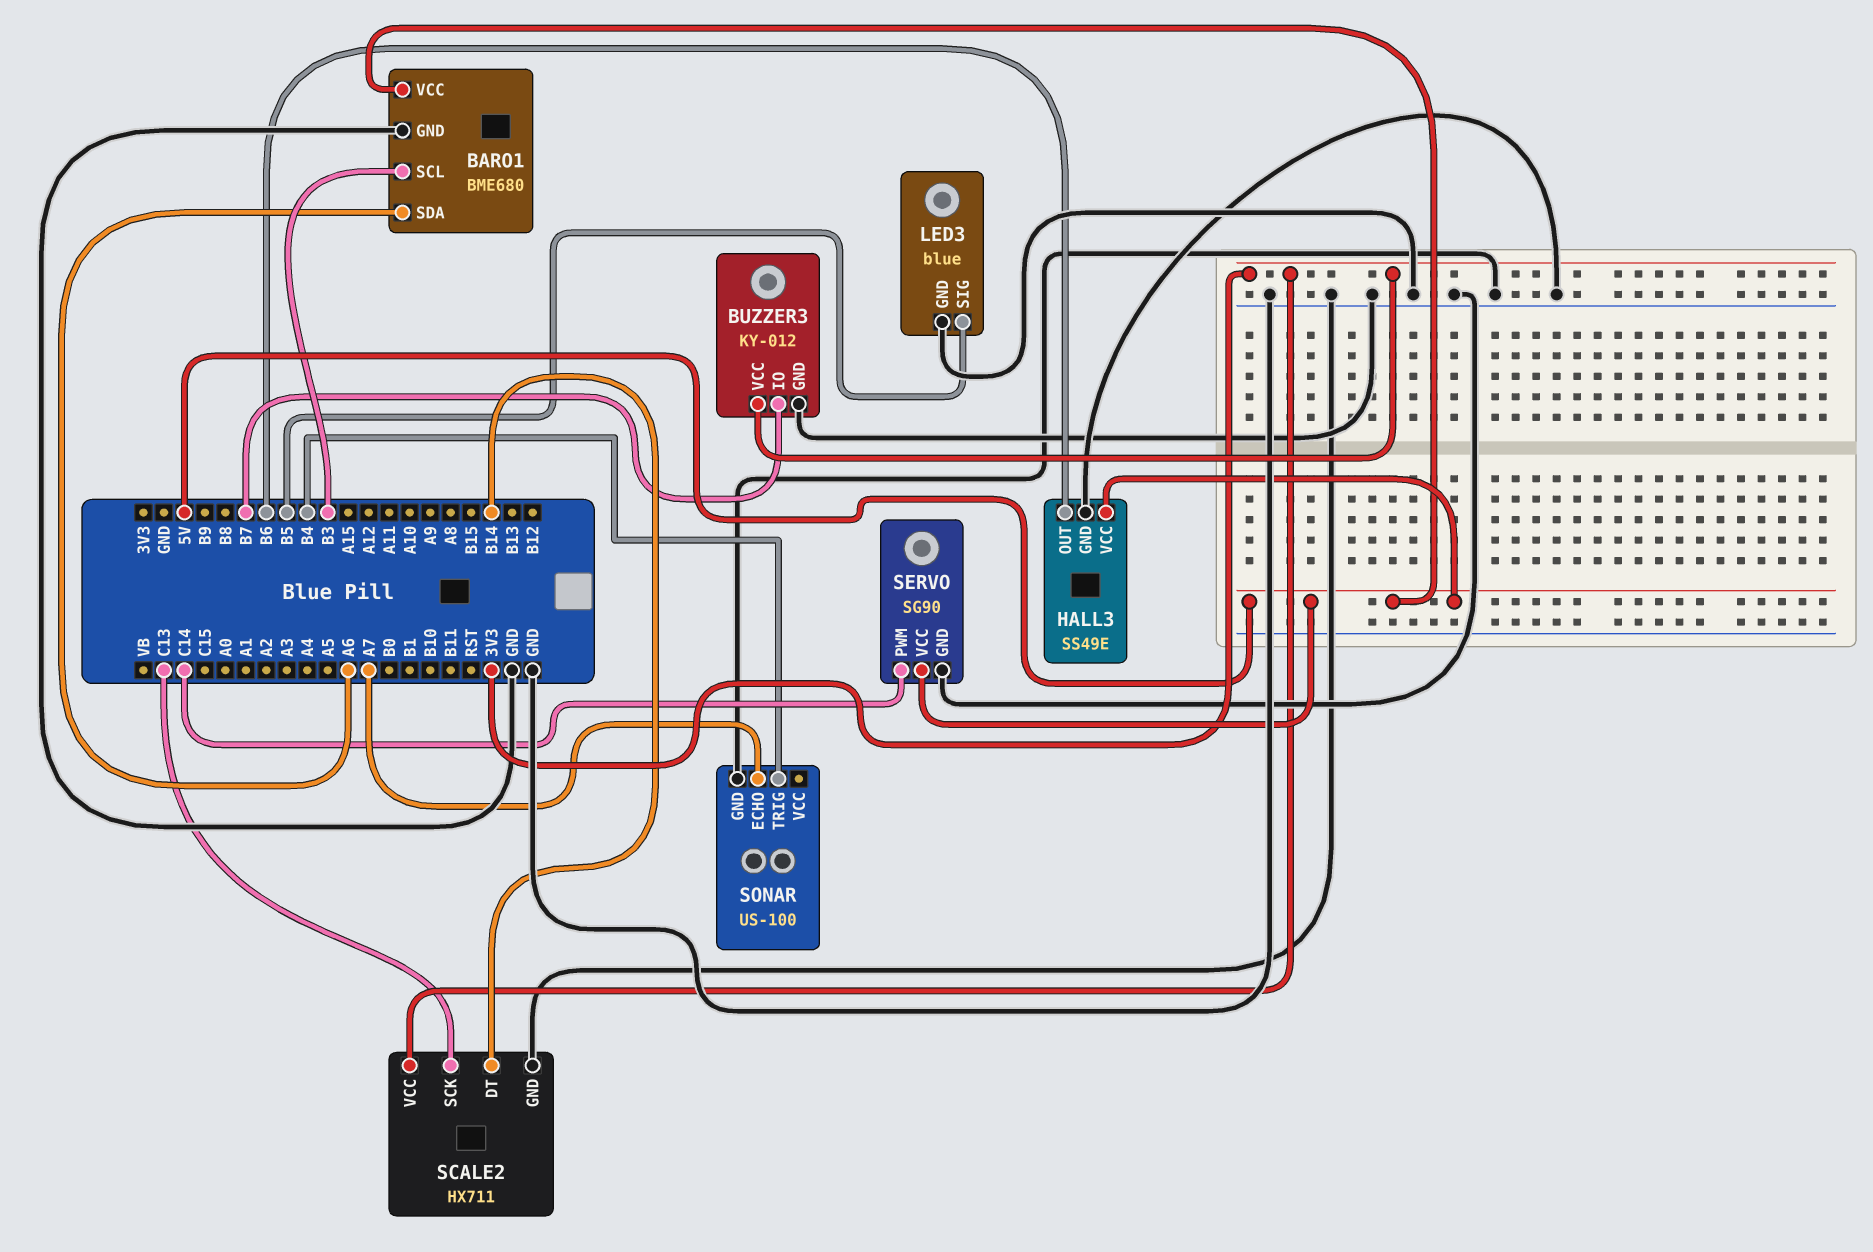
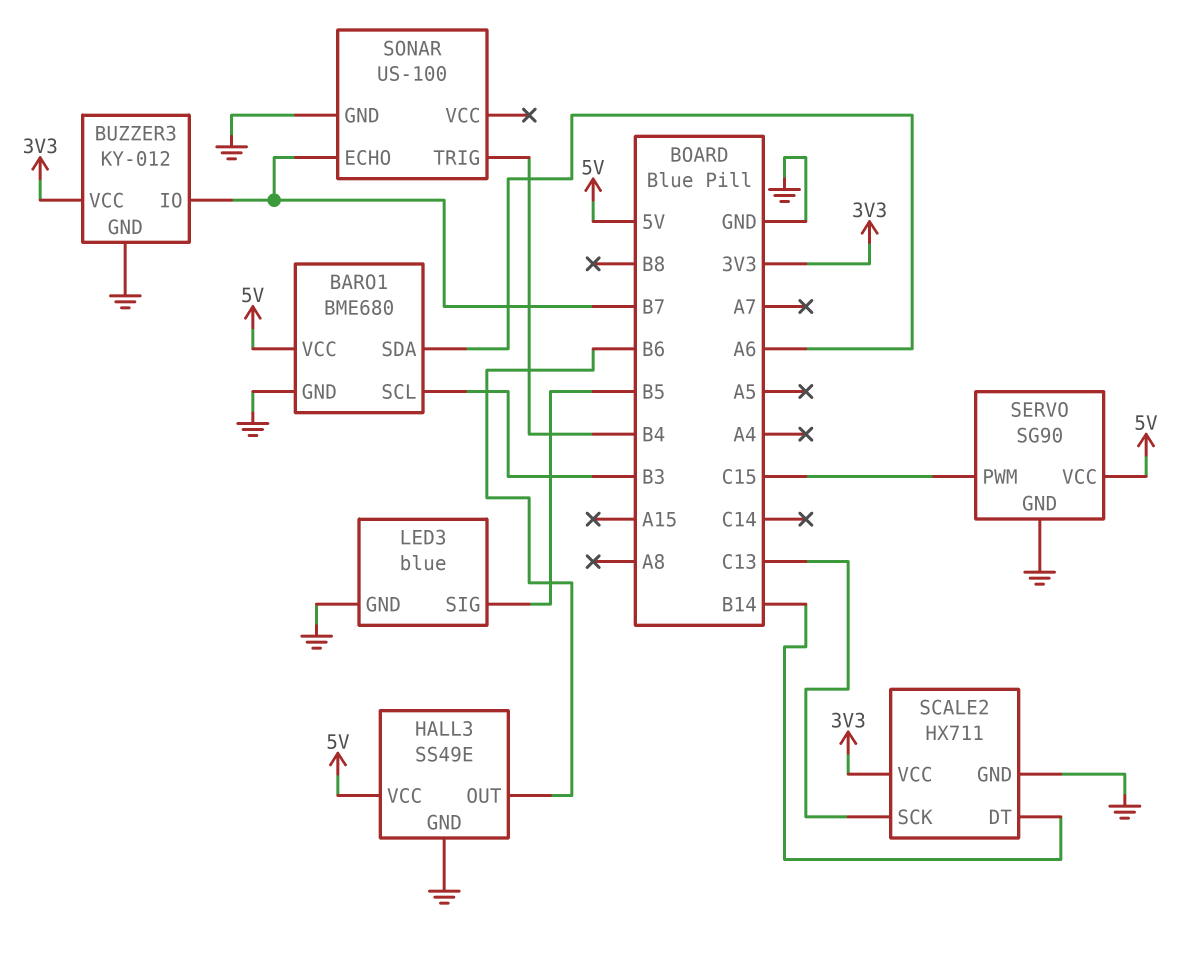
SERVO pin PWM: C14 -> C15
SONAR pin ECHO: A7 -> B7

